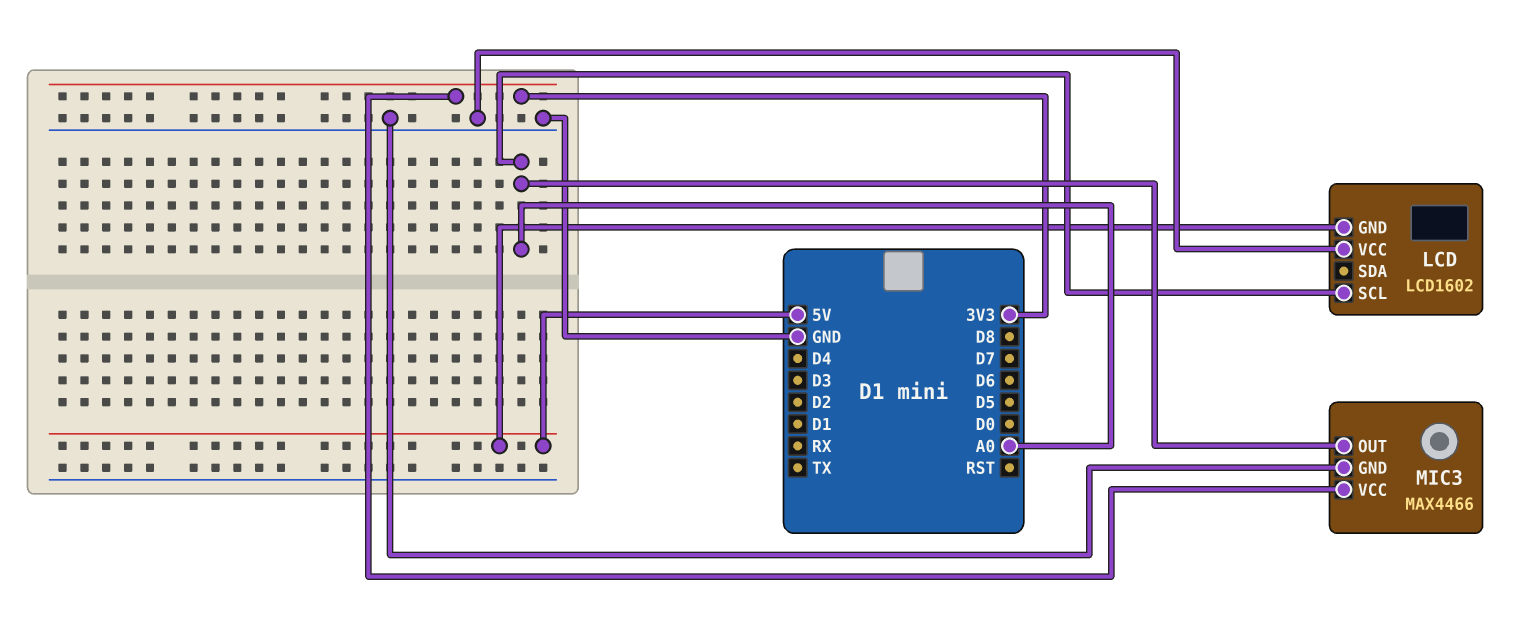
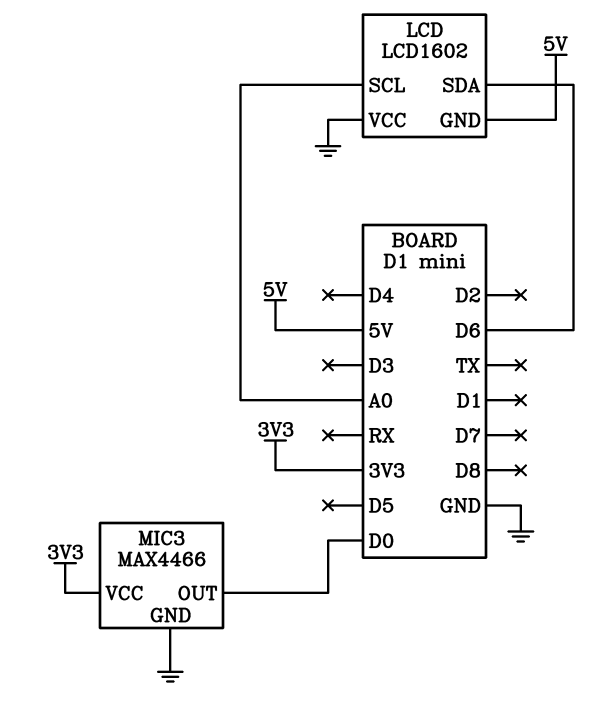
LCD pin SDA: none -> D6
MIC3 pin OUT: A0 -> D0

